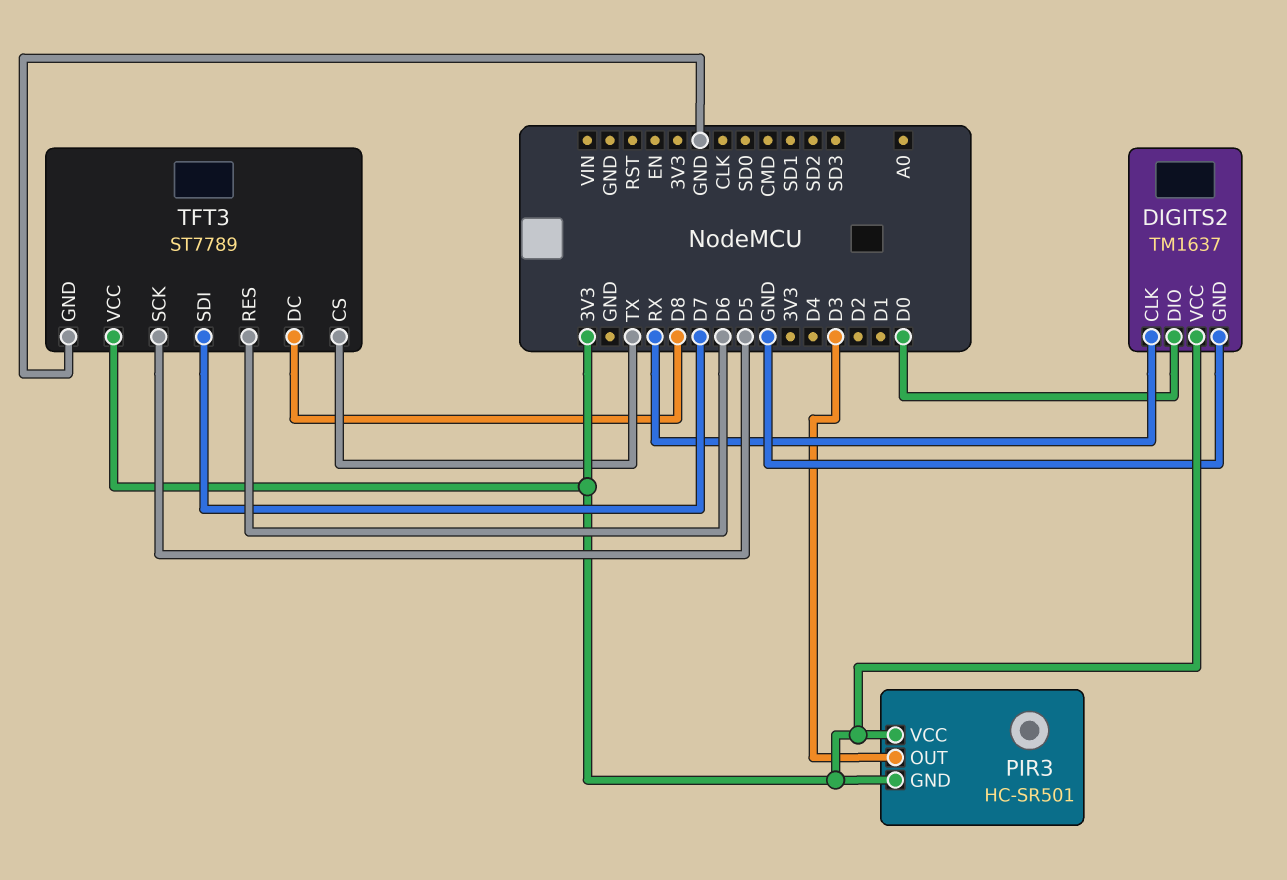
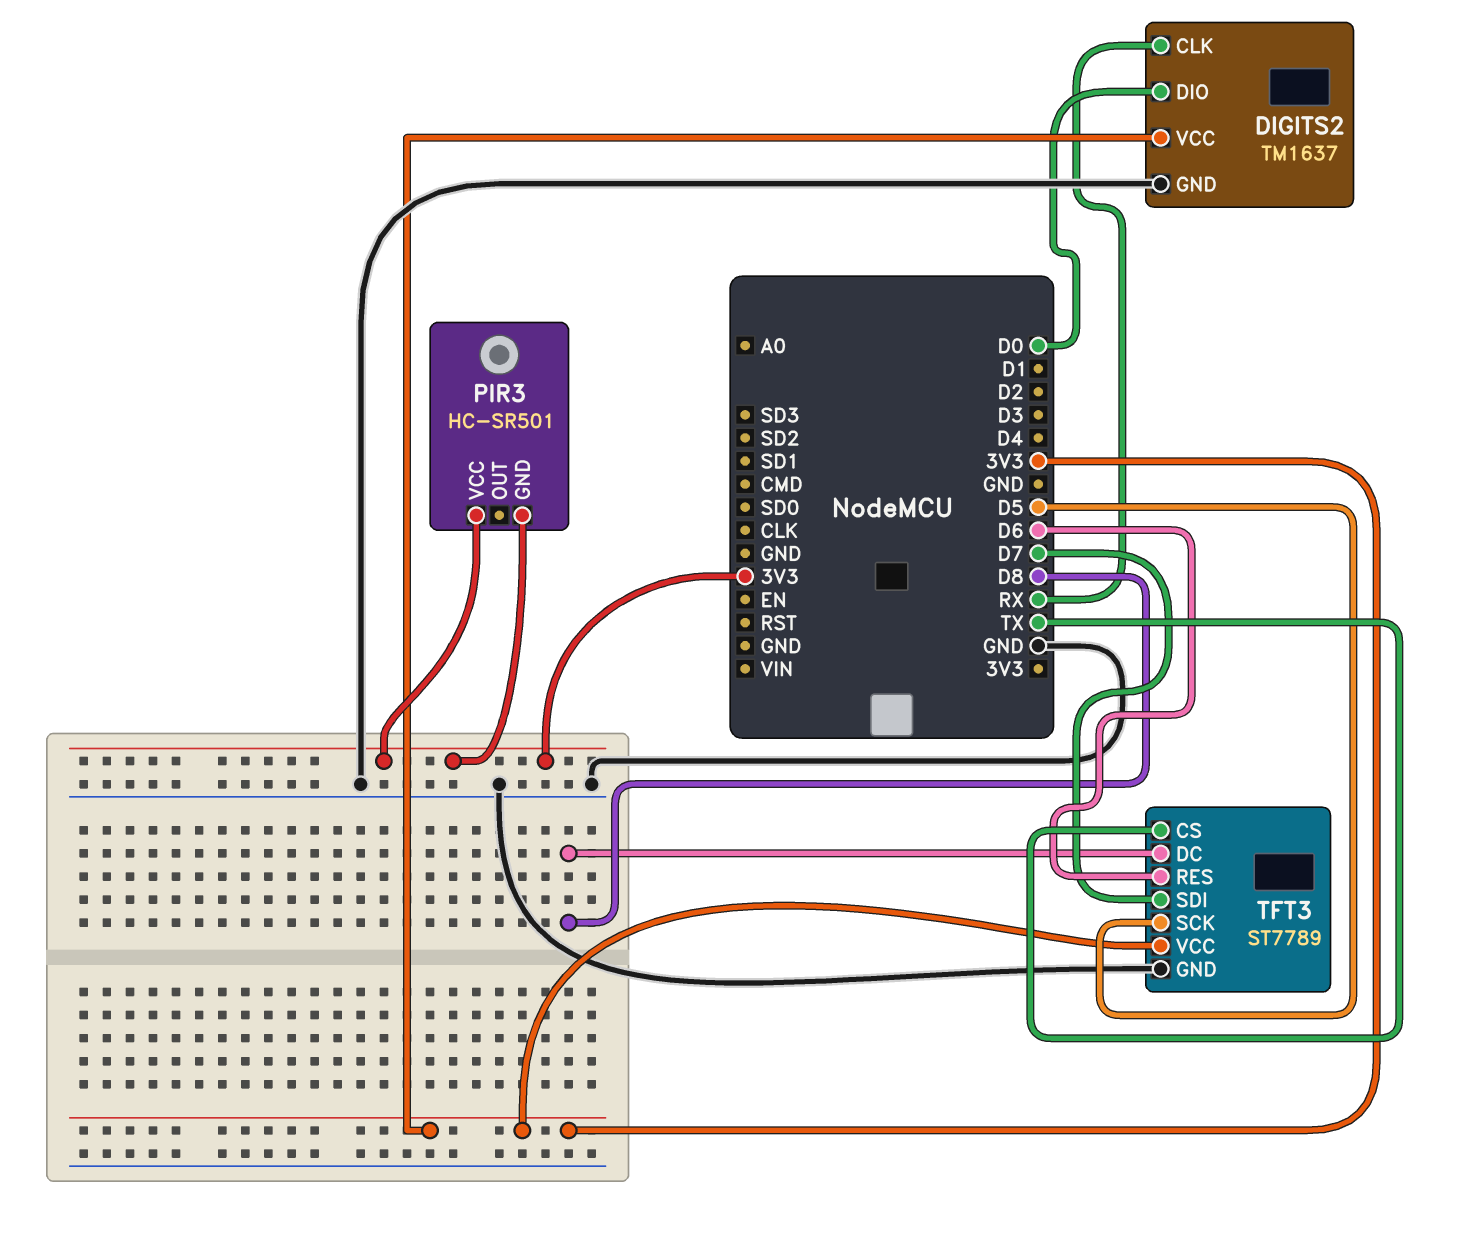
PIR3 pin OUT: D3 -> none

